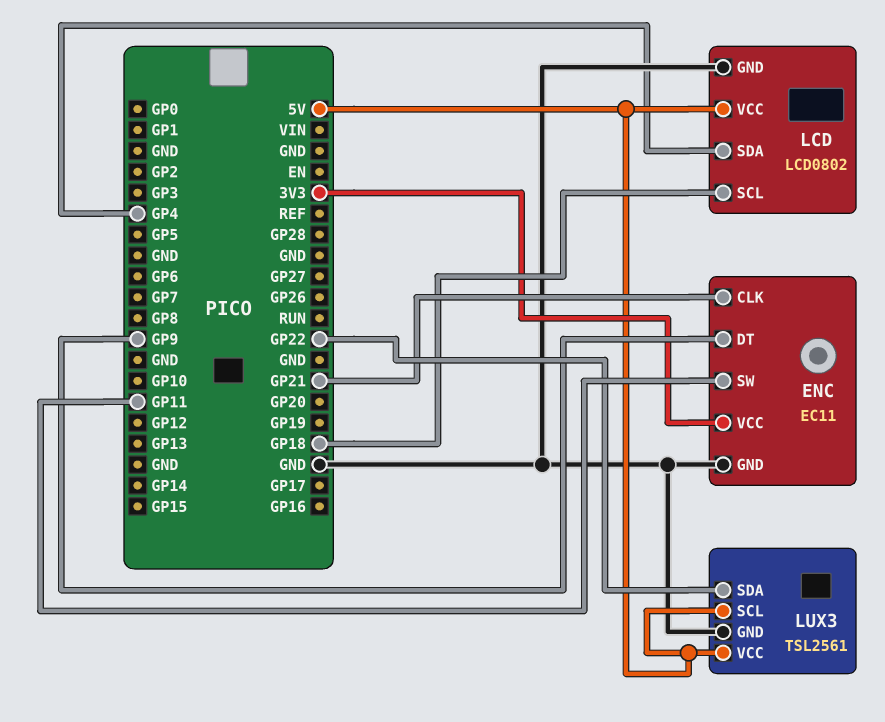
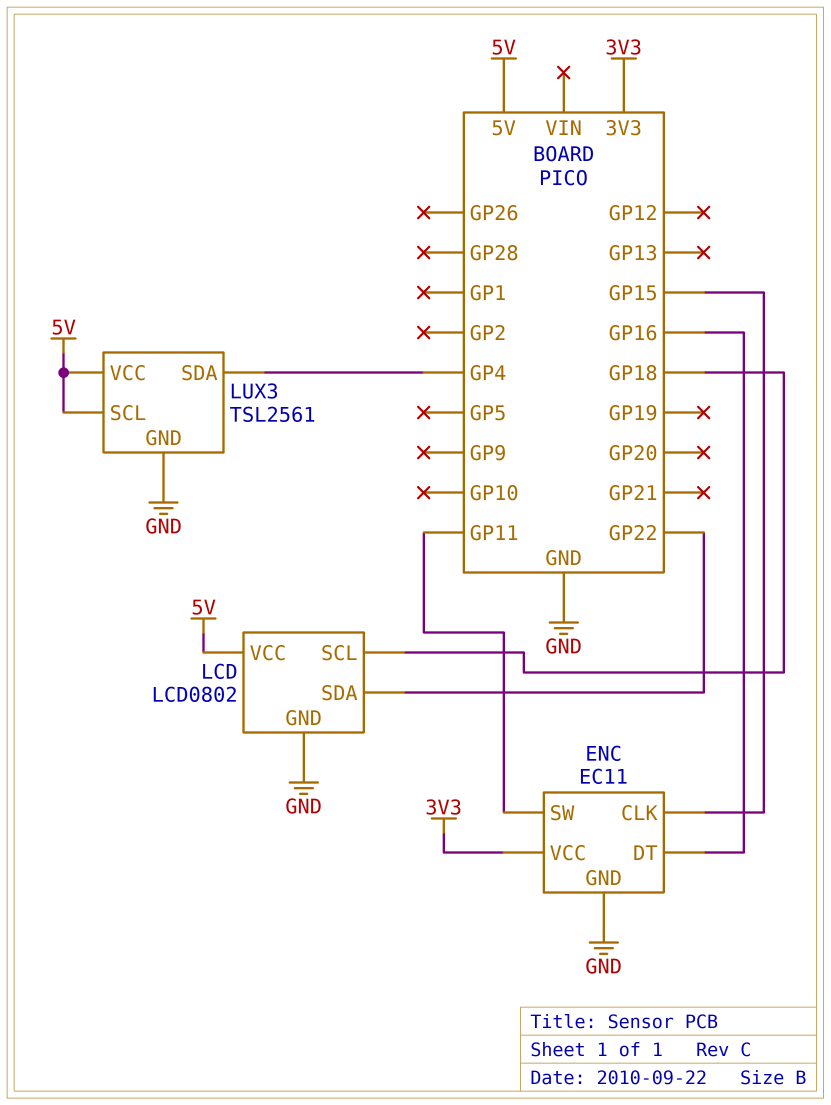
ENC pin CLK: GP21 -> GP15
ENC pin DT: GP9 -> GP16
LCD pin SDA: GP4 -> GP22
LUX3 pin SDA: GP22 -> GP4

